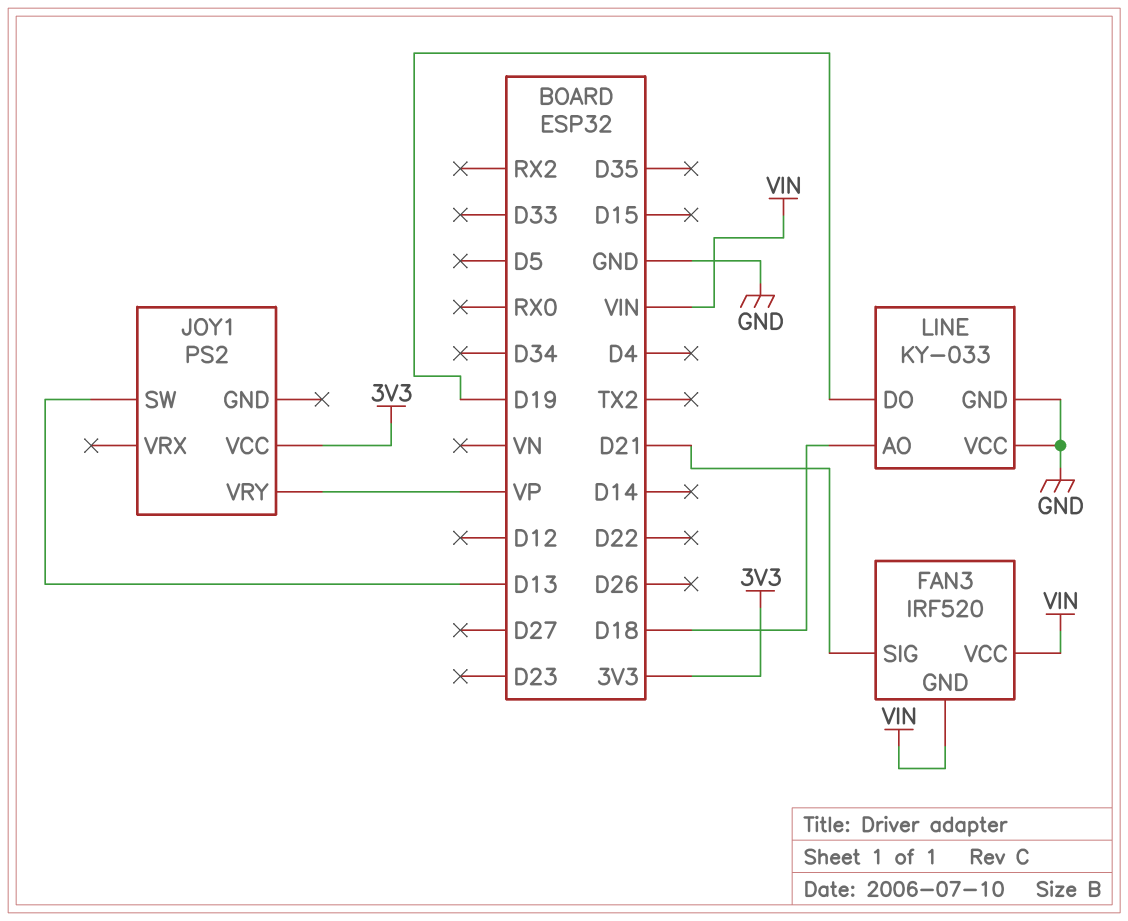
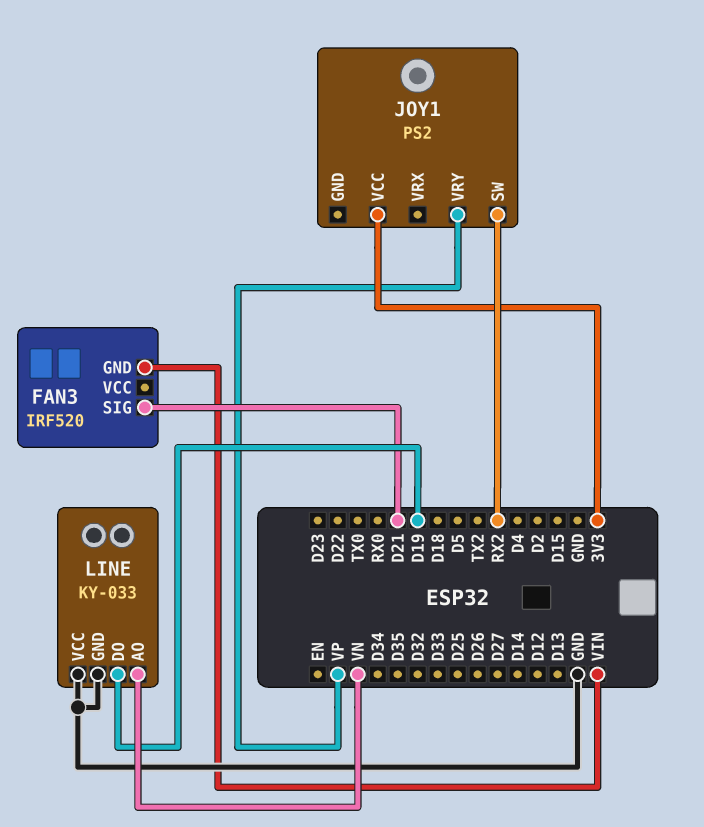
FAN3 pin VCC: VIN -> none
JOY1 pin SW: D13 -> RX2
LINE pin AO: D18 -> VN

